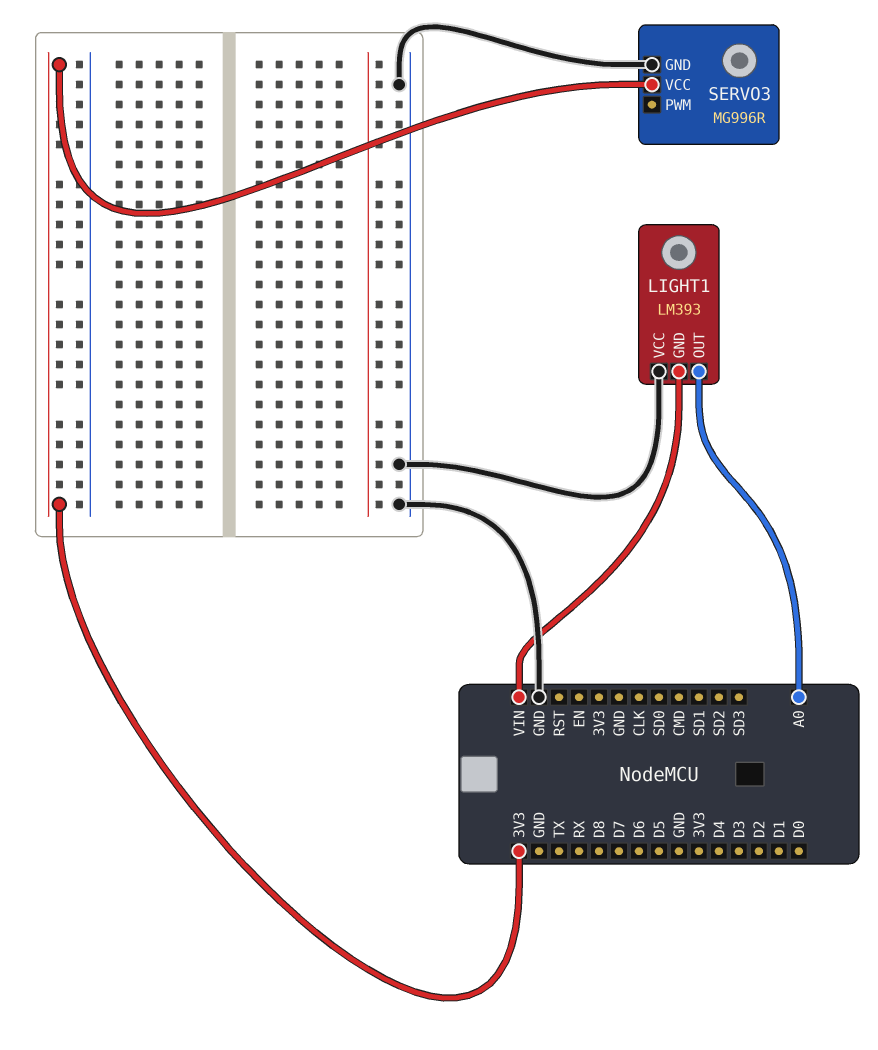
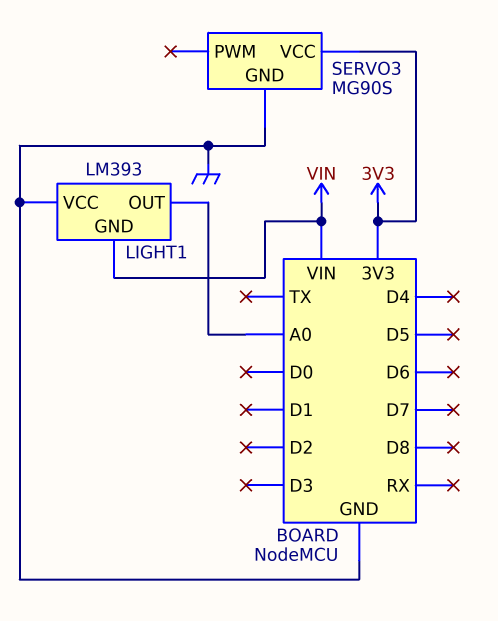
SERVO3: MG996R -> MG90S

